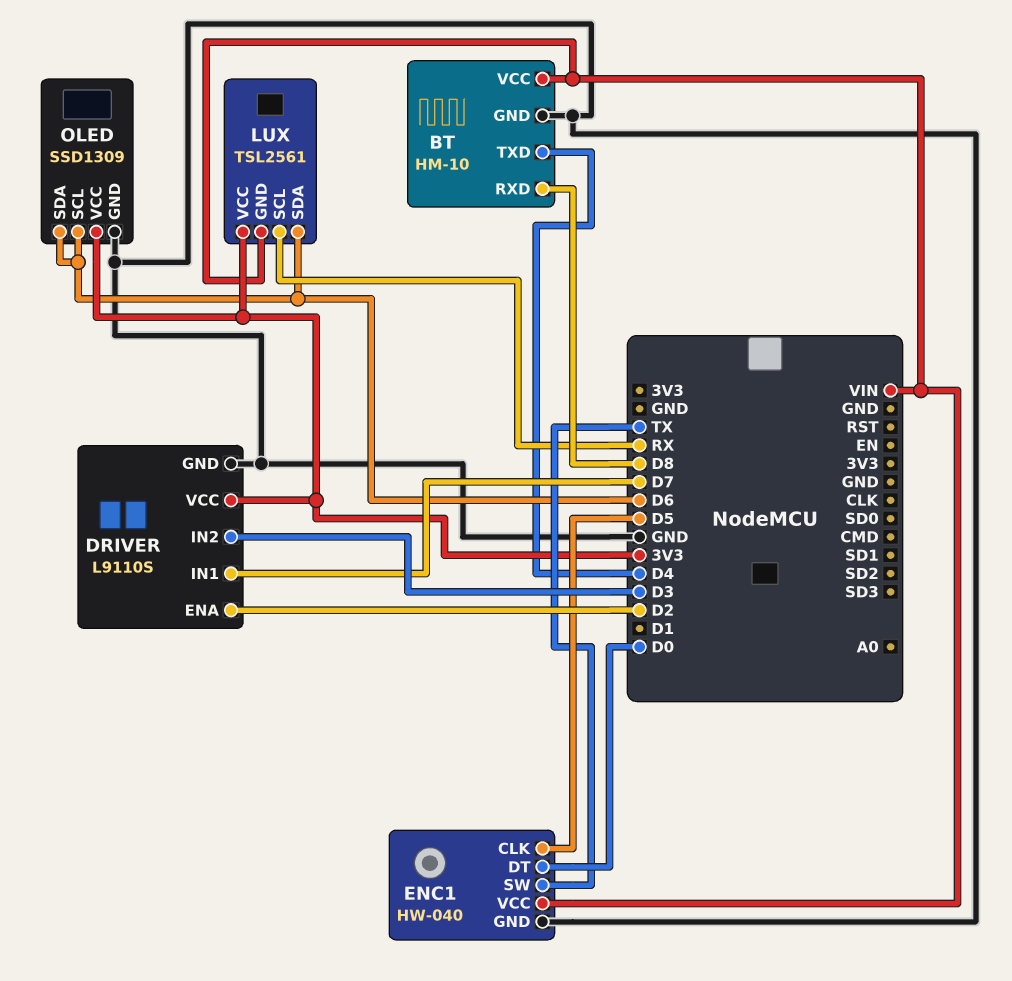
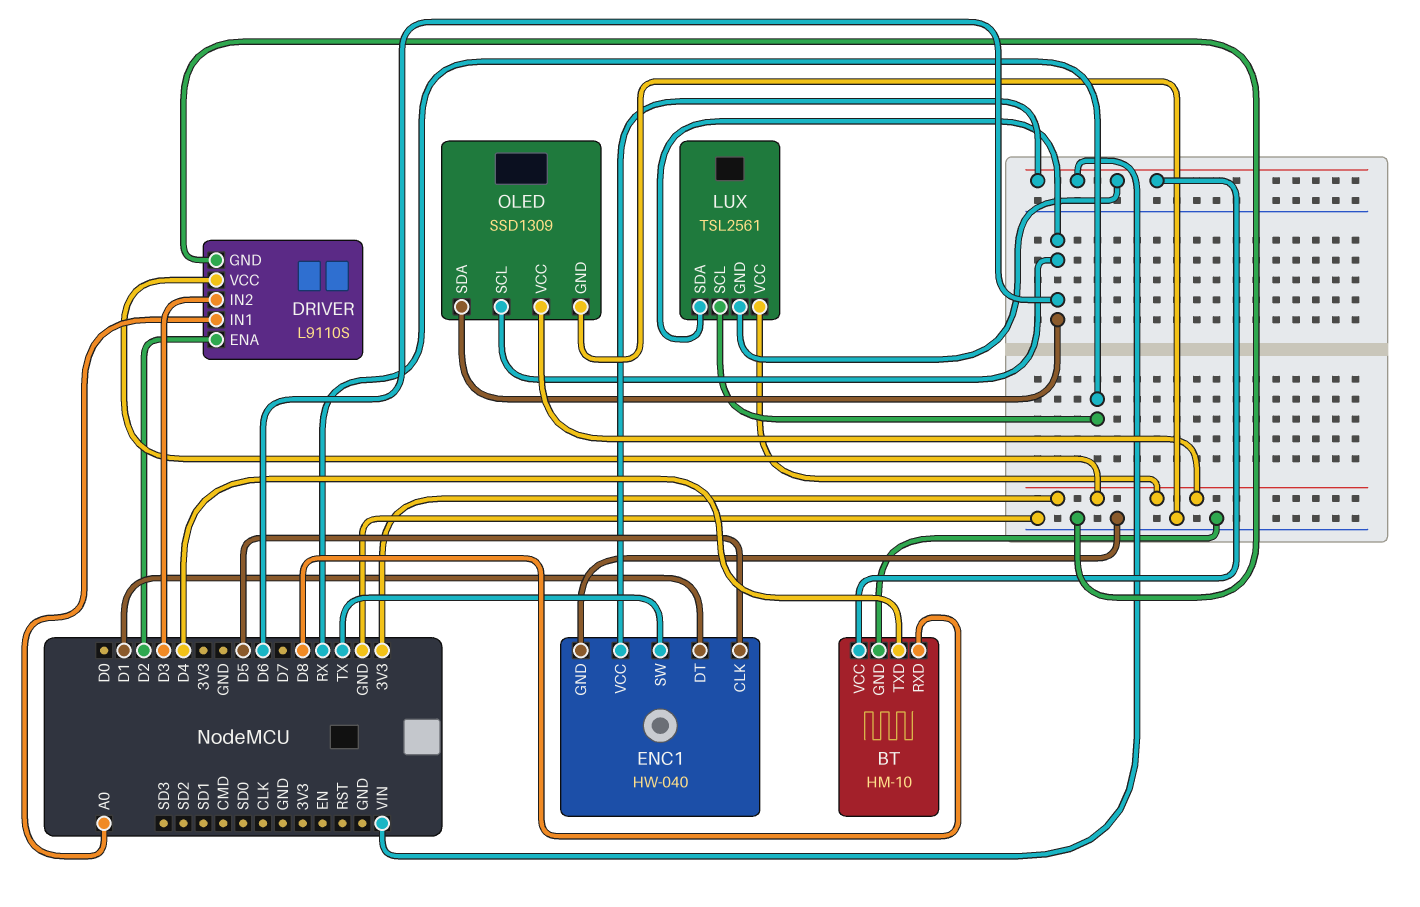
DRIVER pin IN1: D7 -> A0
ENC1 pin DT: D0 -> D1

